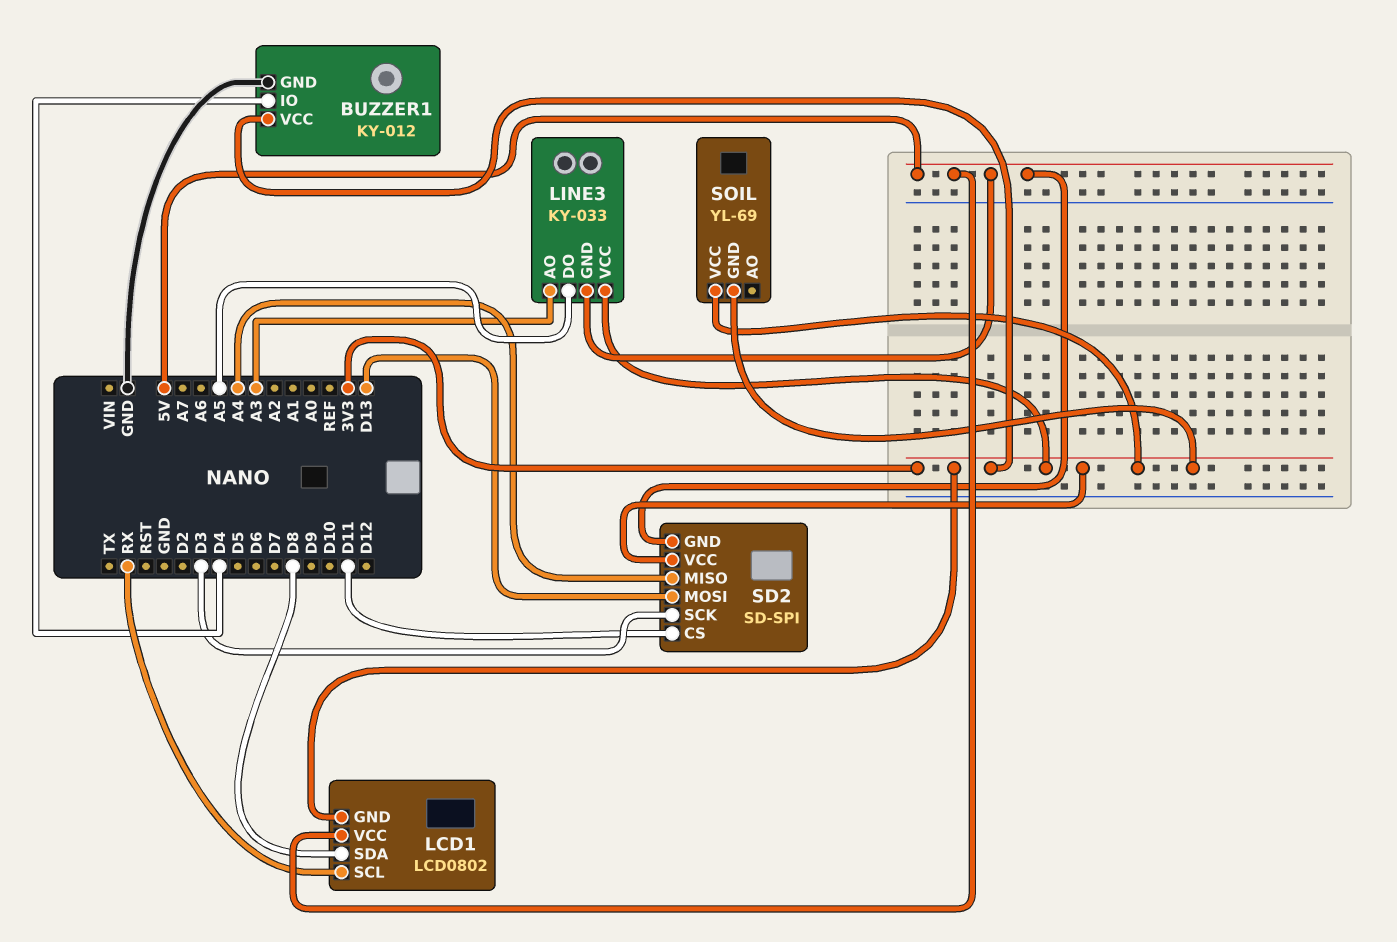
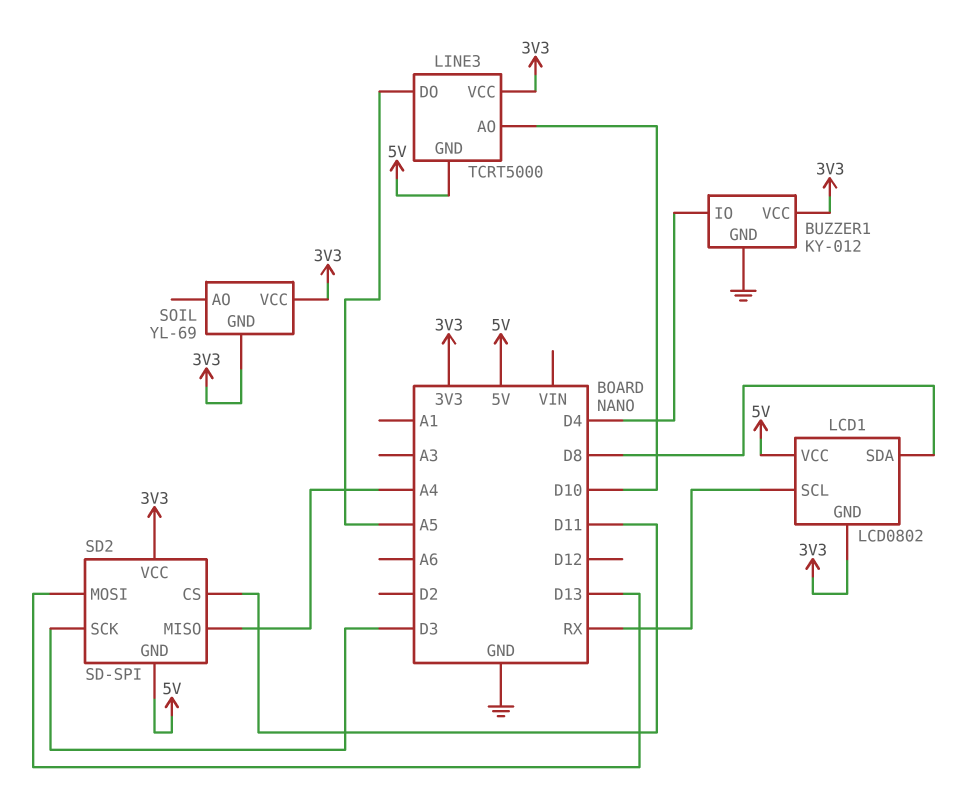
LINE3: KY-033 -> TCRT5000
LINE3 pin AO: A3 -> D10

